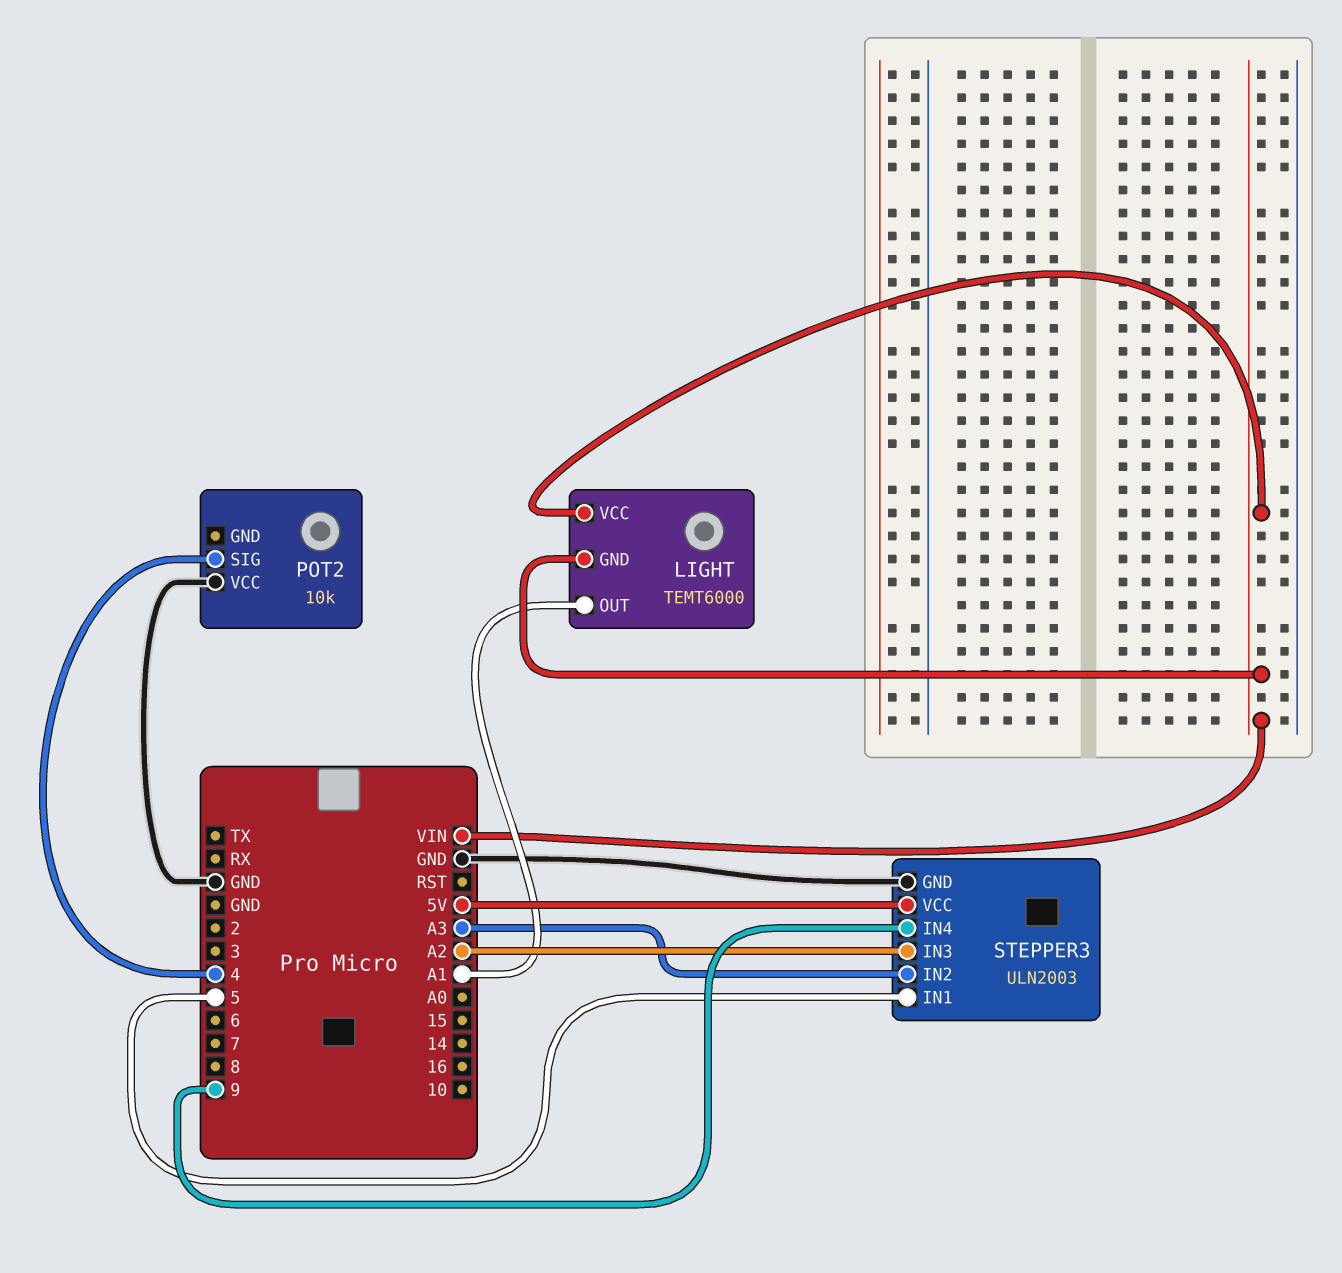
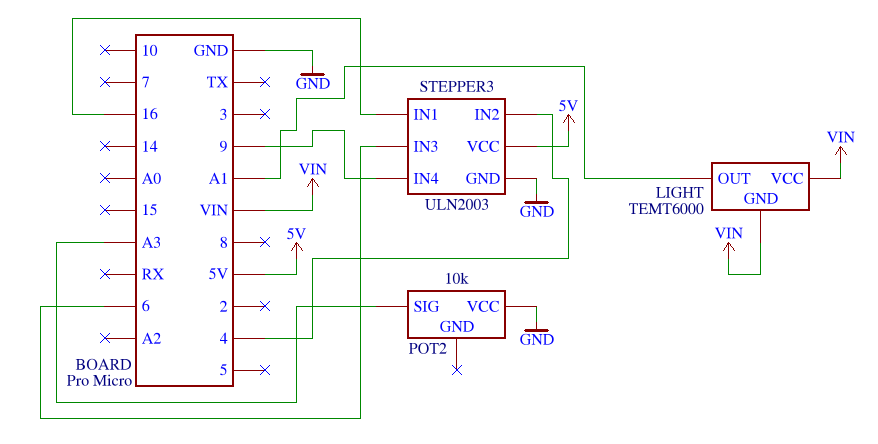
POT2 pin SIG: 4 -> A3
STEPPER3 pin IN1: 5 -> 16
STEPPER3 pin IN2: A3 -> 4
STEPPER3 pin IN3: A2 -> 6

